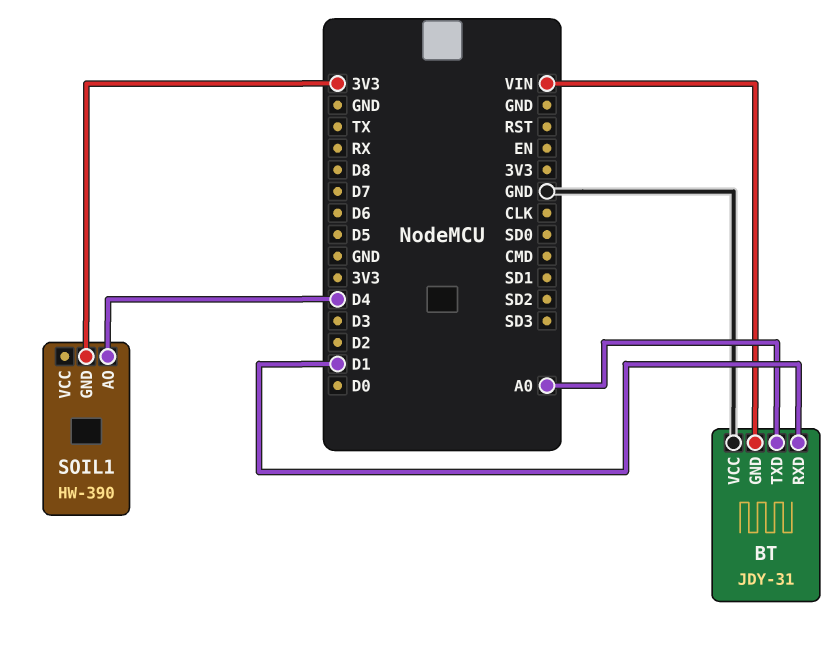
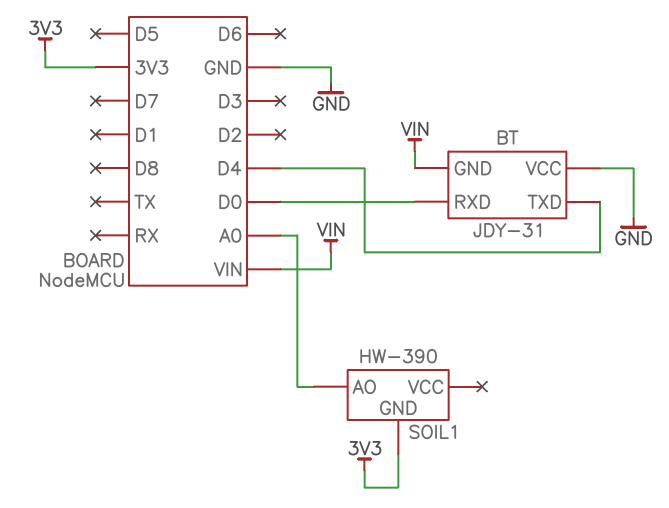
BT pin RXD: D1 -> D0
BT pin TXD: A0 -> D4
SOIL1 pin AO: D4 -> A0

